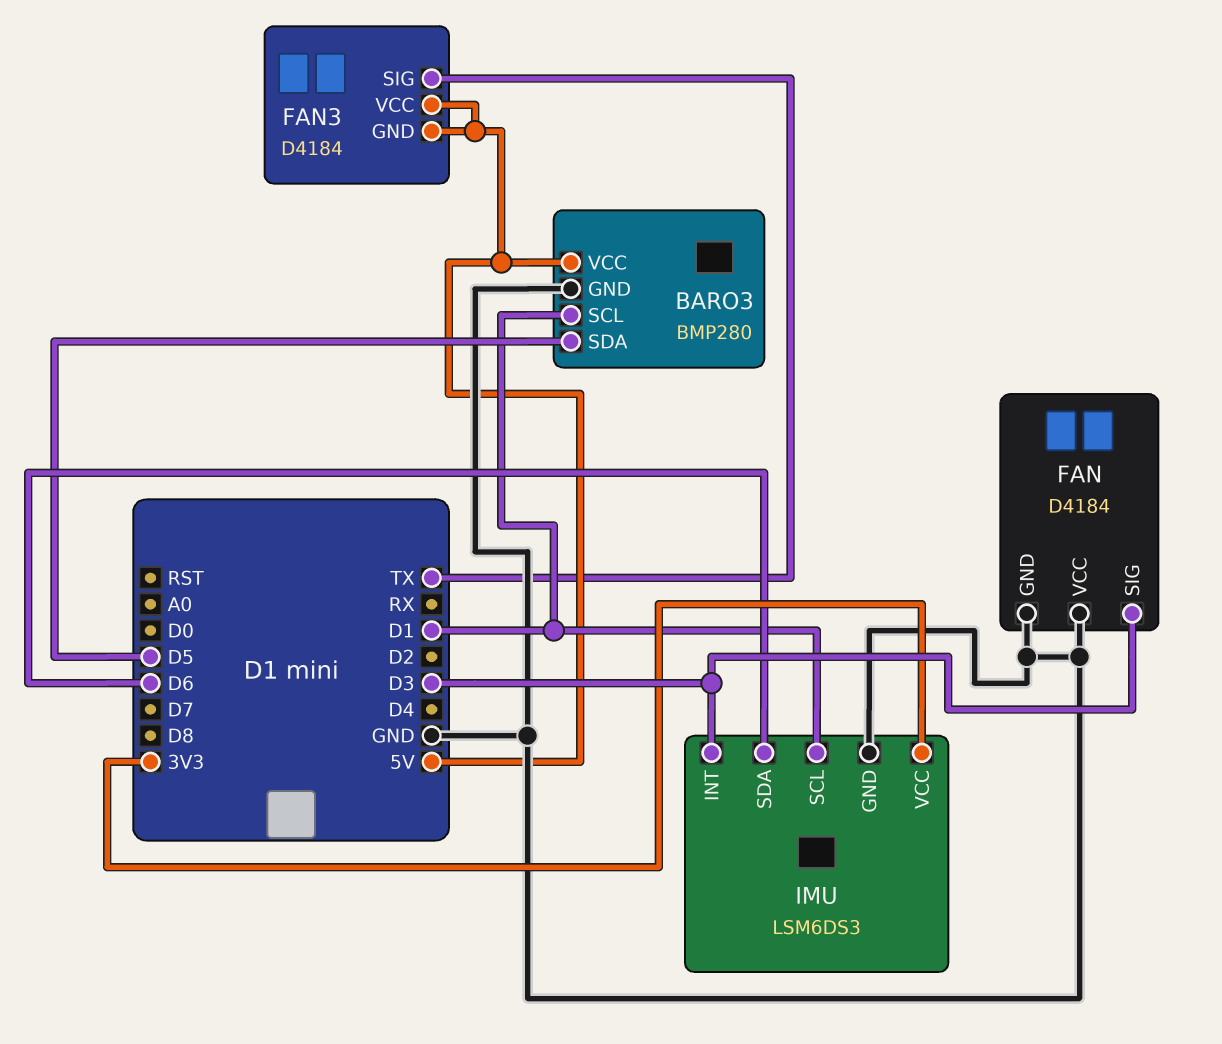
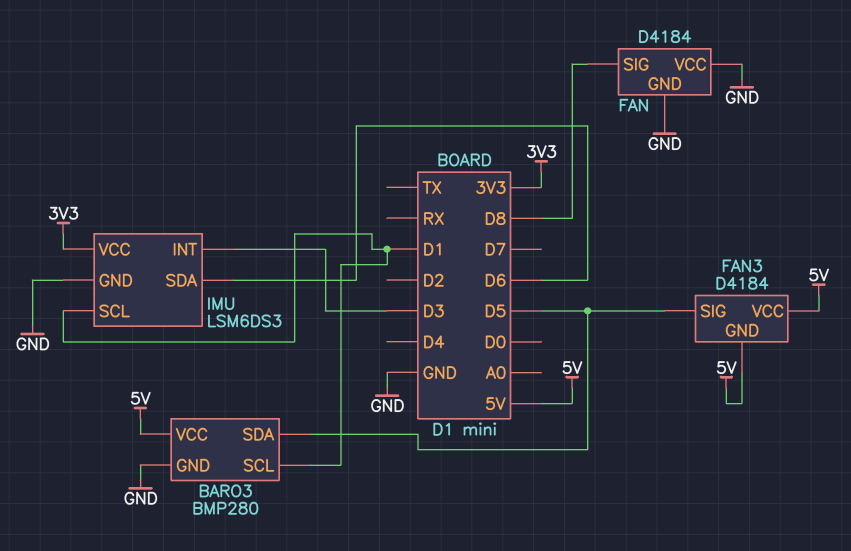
FAN pin SIG: D3 -> D8
FAN3 pin SIG: TX -> D5

